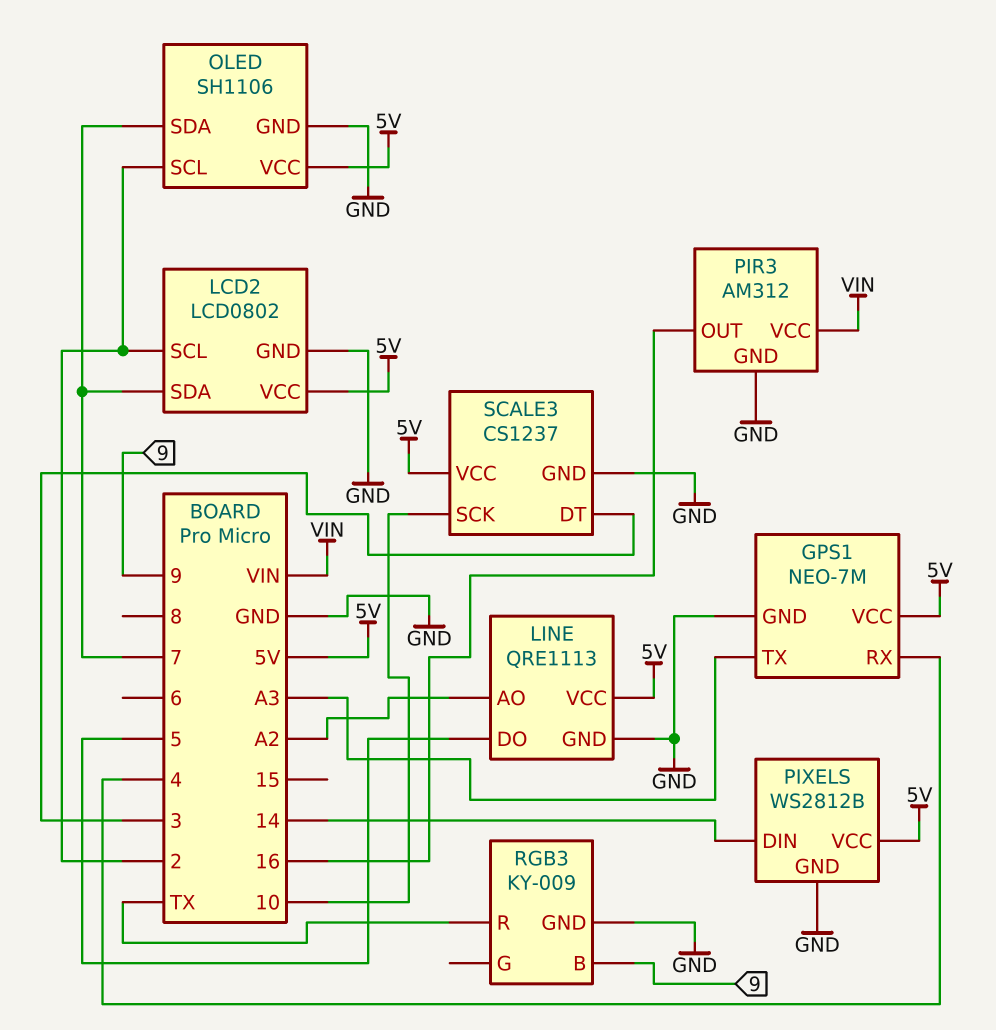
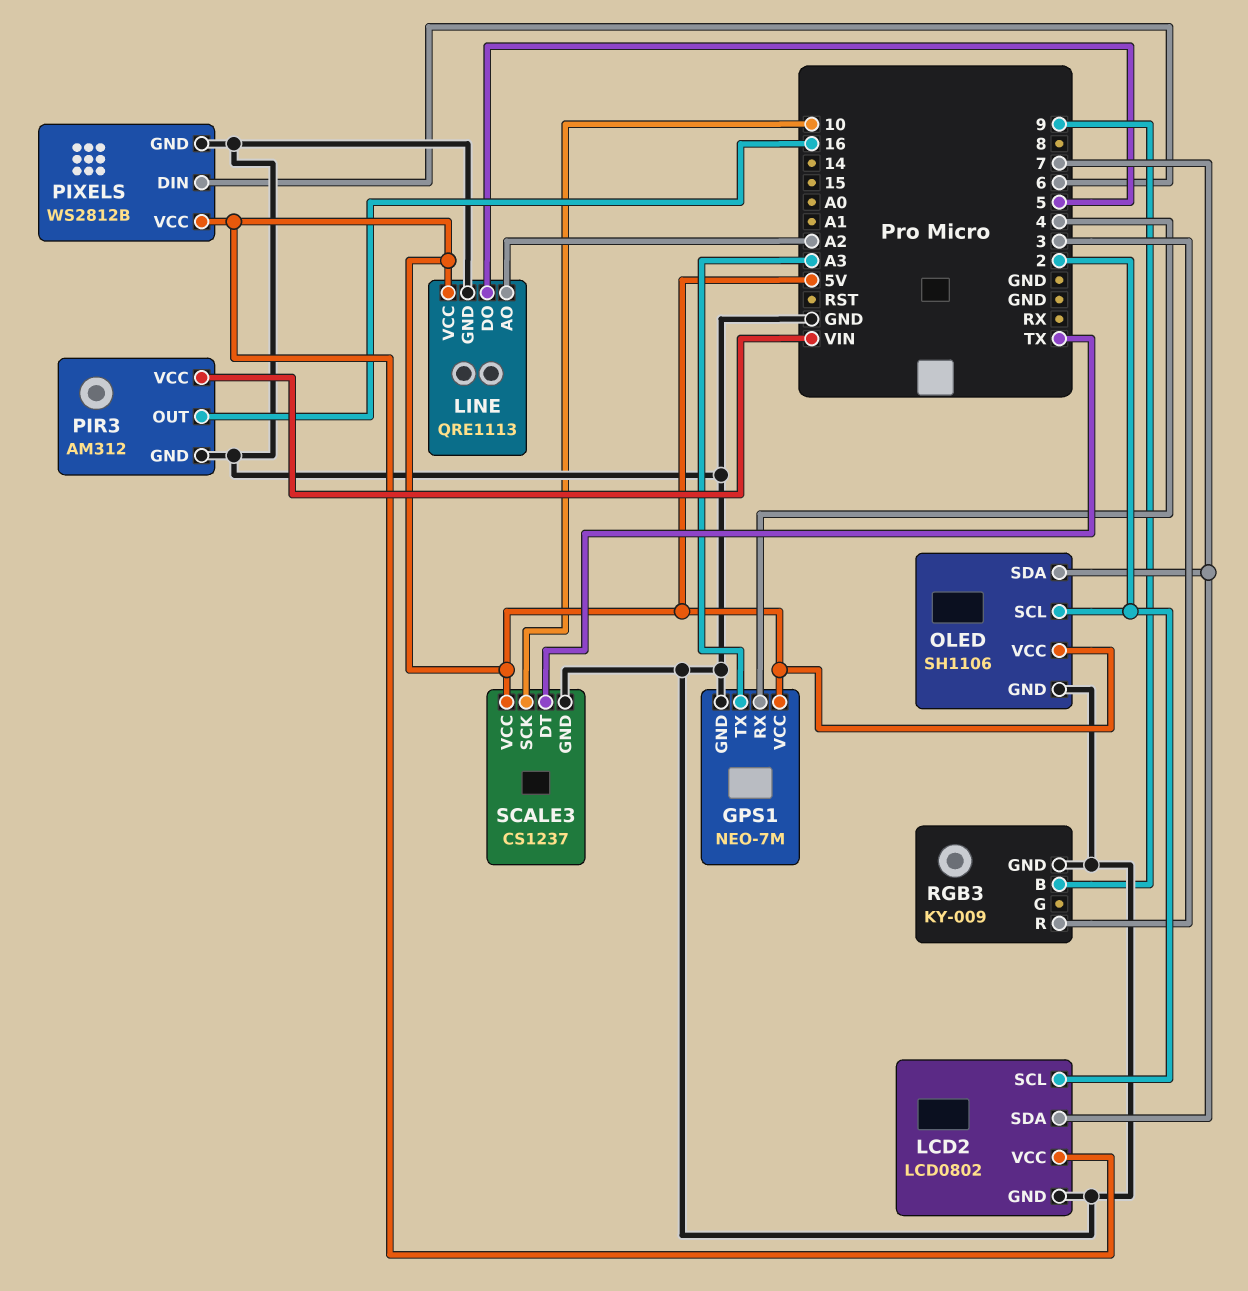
PIXELS pin DIN: 14 -> 6
RGB3 pin R: TX -> 3
SCALE3 pin DT: 3 -> TX

